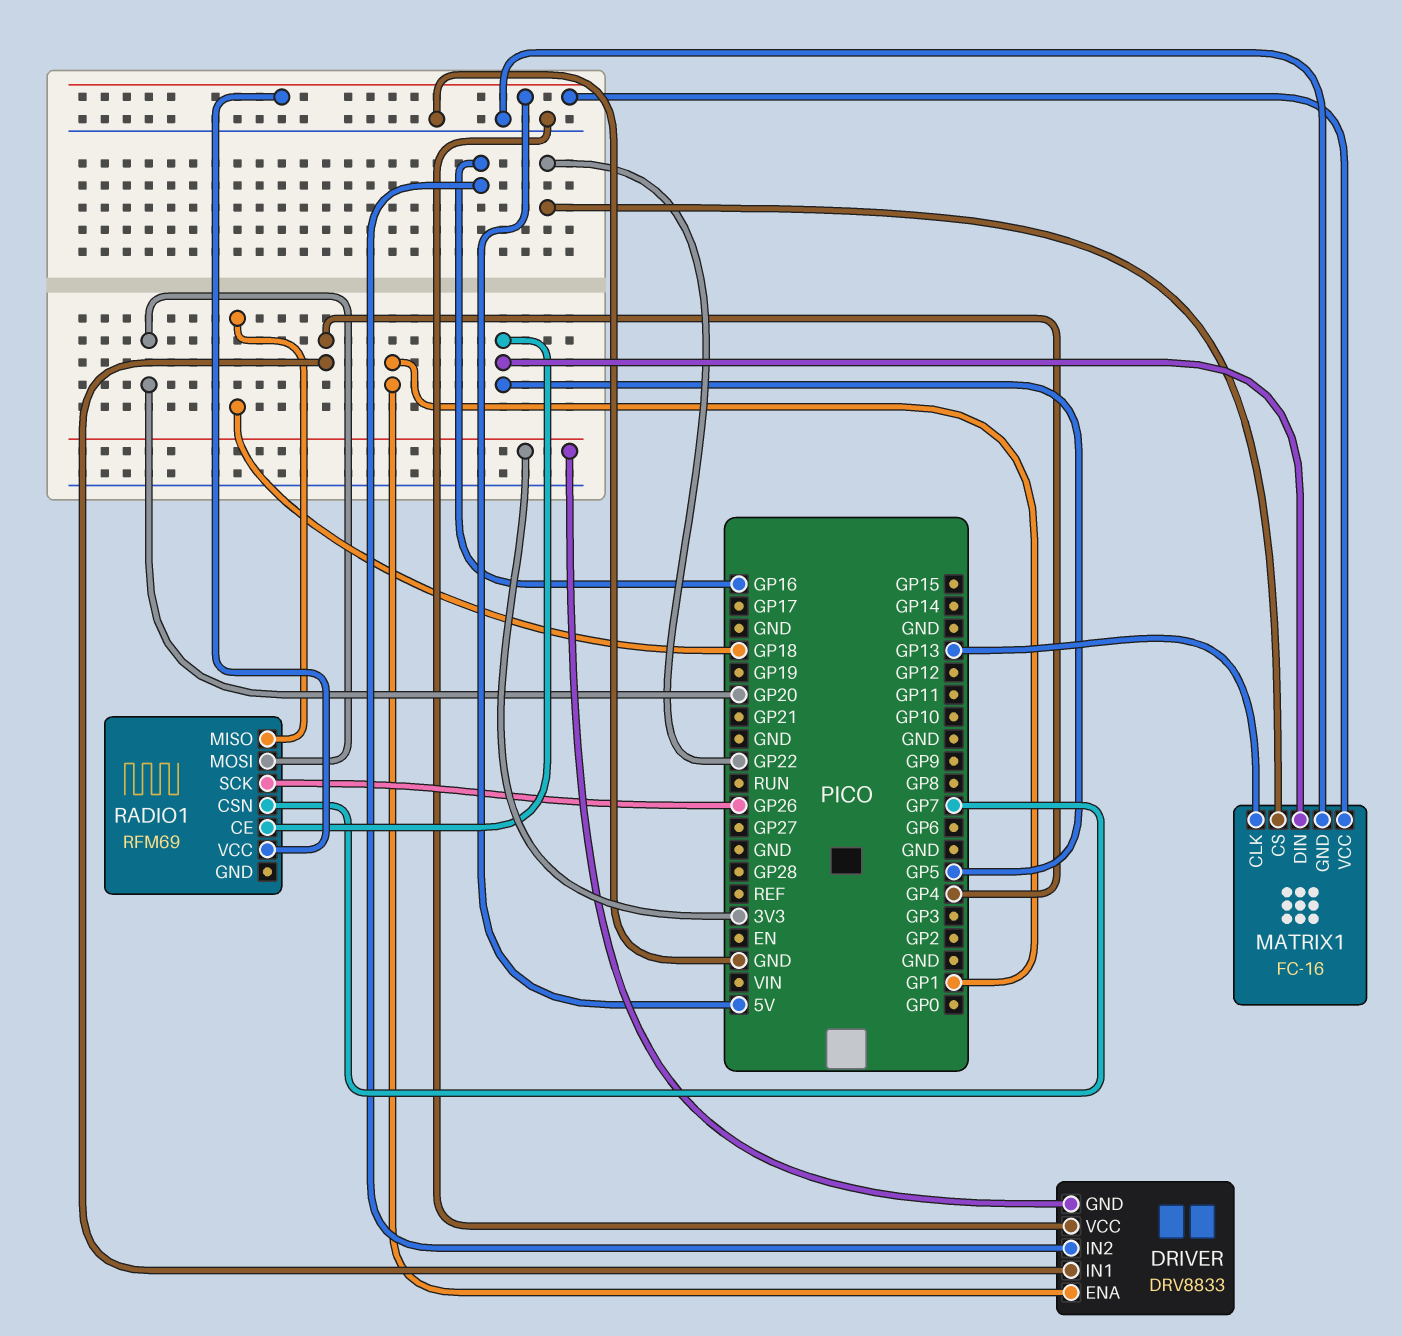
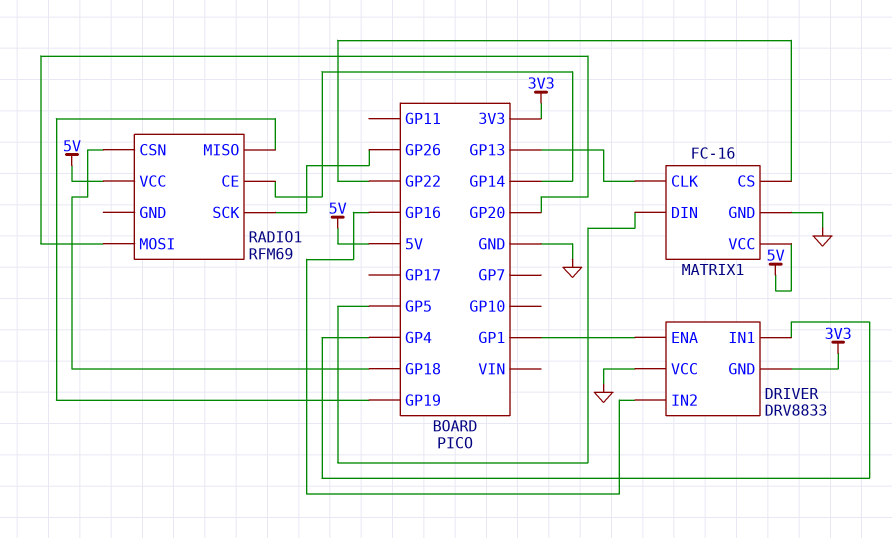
RADIO1 pin CE: GP5 -> GP14
RADIO1 pin CSN: GP7 -> GP18
RADIO1 pin MISO: GP18 -> GP19

